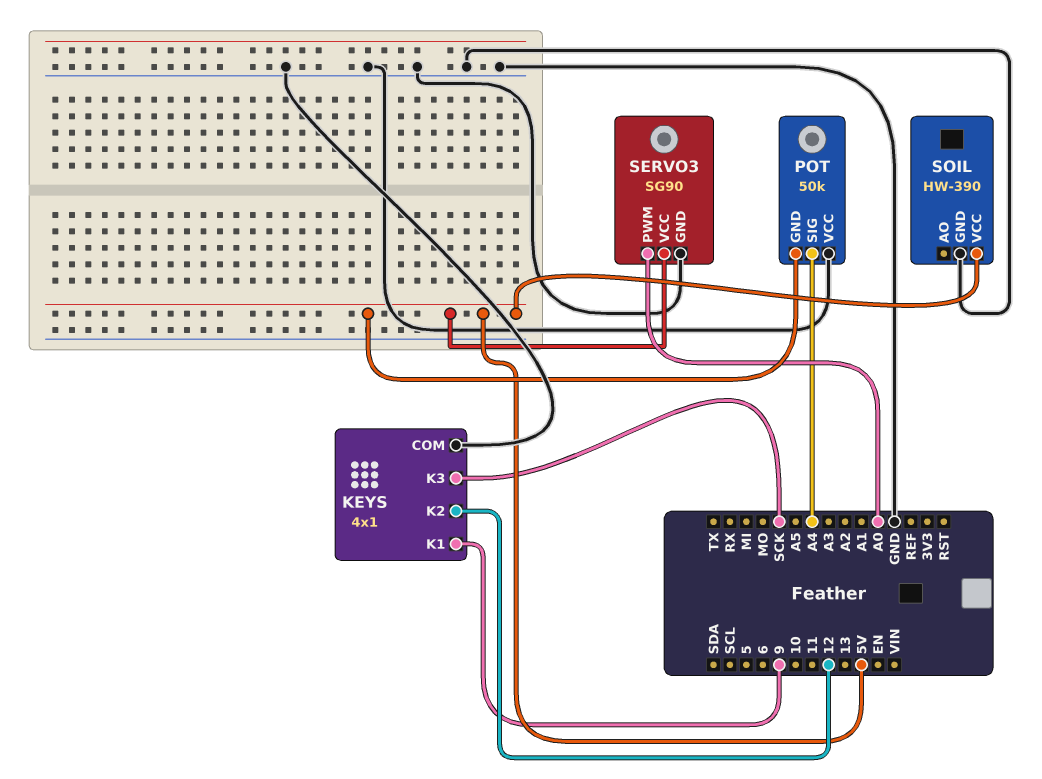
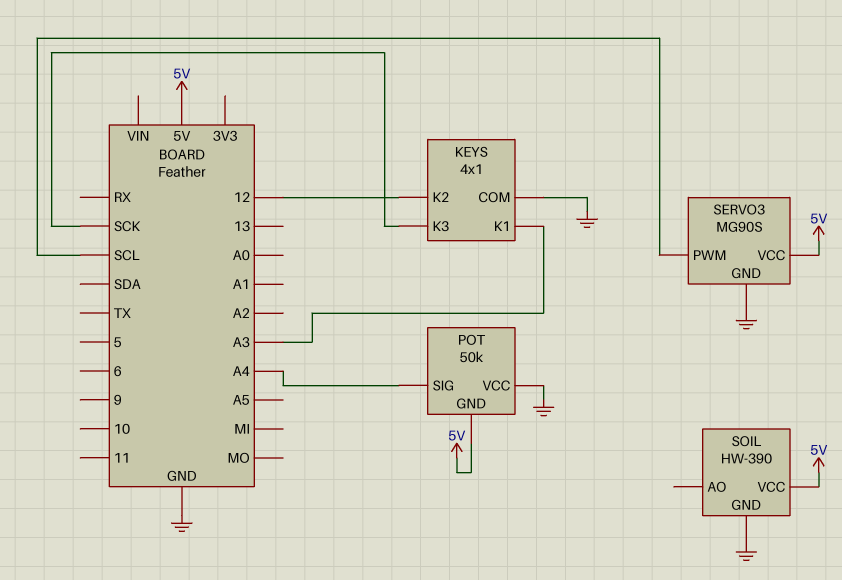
KEYS pin K1: 9 -> A3
SERVO3: SG90 -> MG90S
SERVO3 pin PWM: A0 -> SCL

